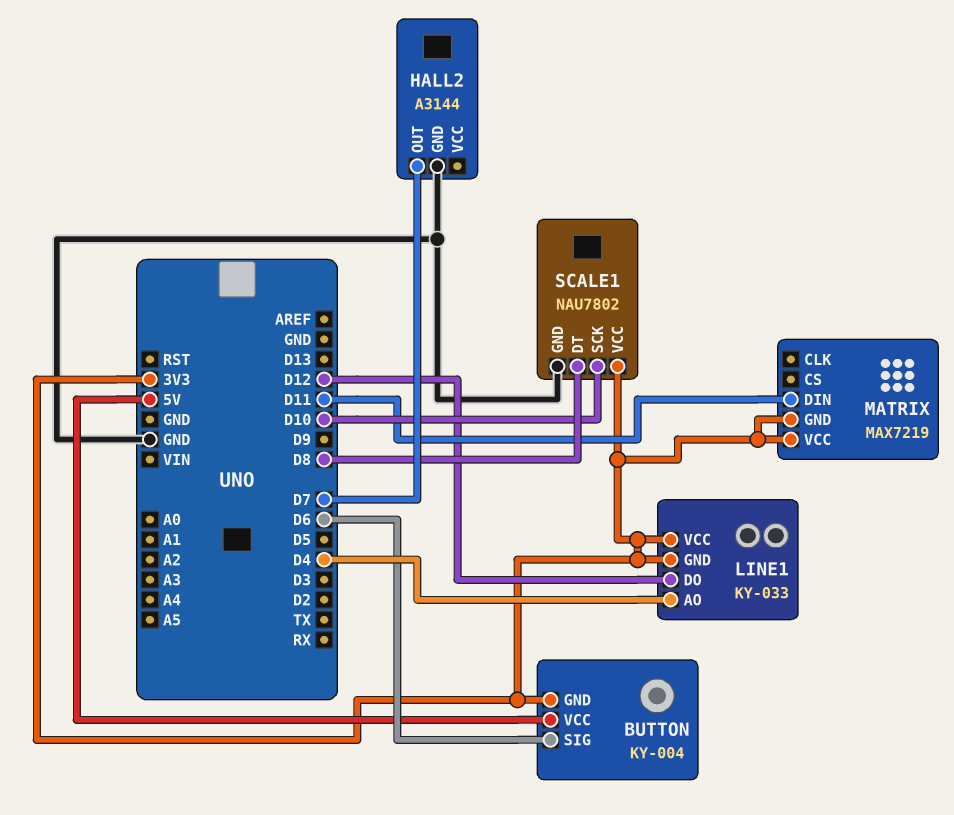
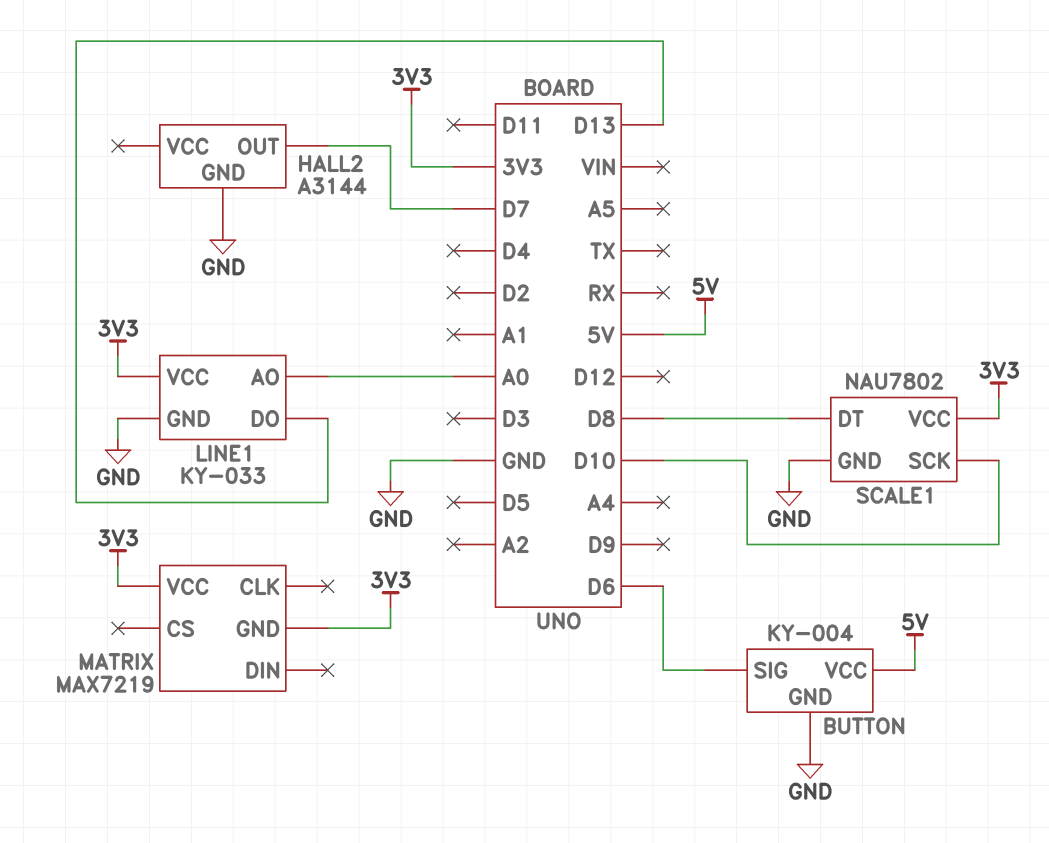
BUTTON pin GND: 3V3 -> GND
LINE1 pin AO: D4 -> A0
LINE1 pin DO: D12 -> D13
LINE1 pin GND: 3V3 -> GND
MATRIX pin DIN: D11 -> none

